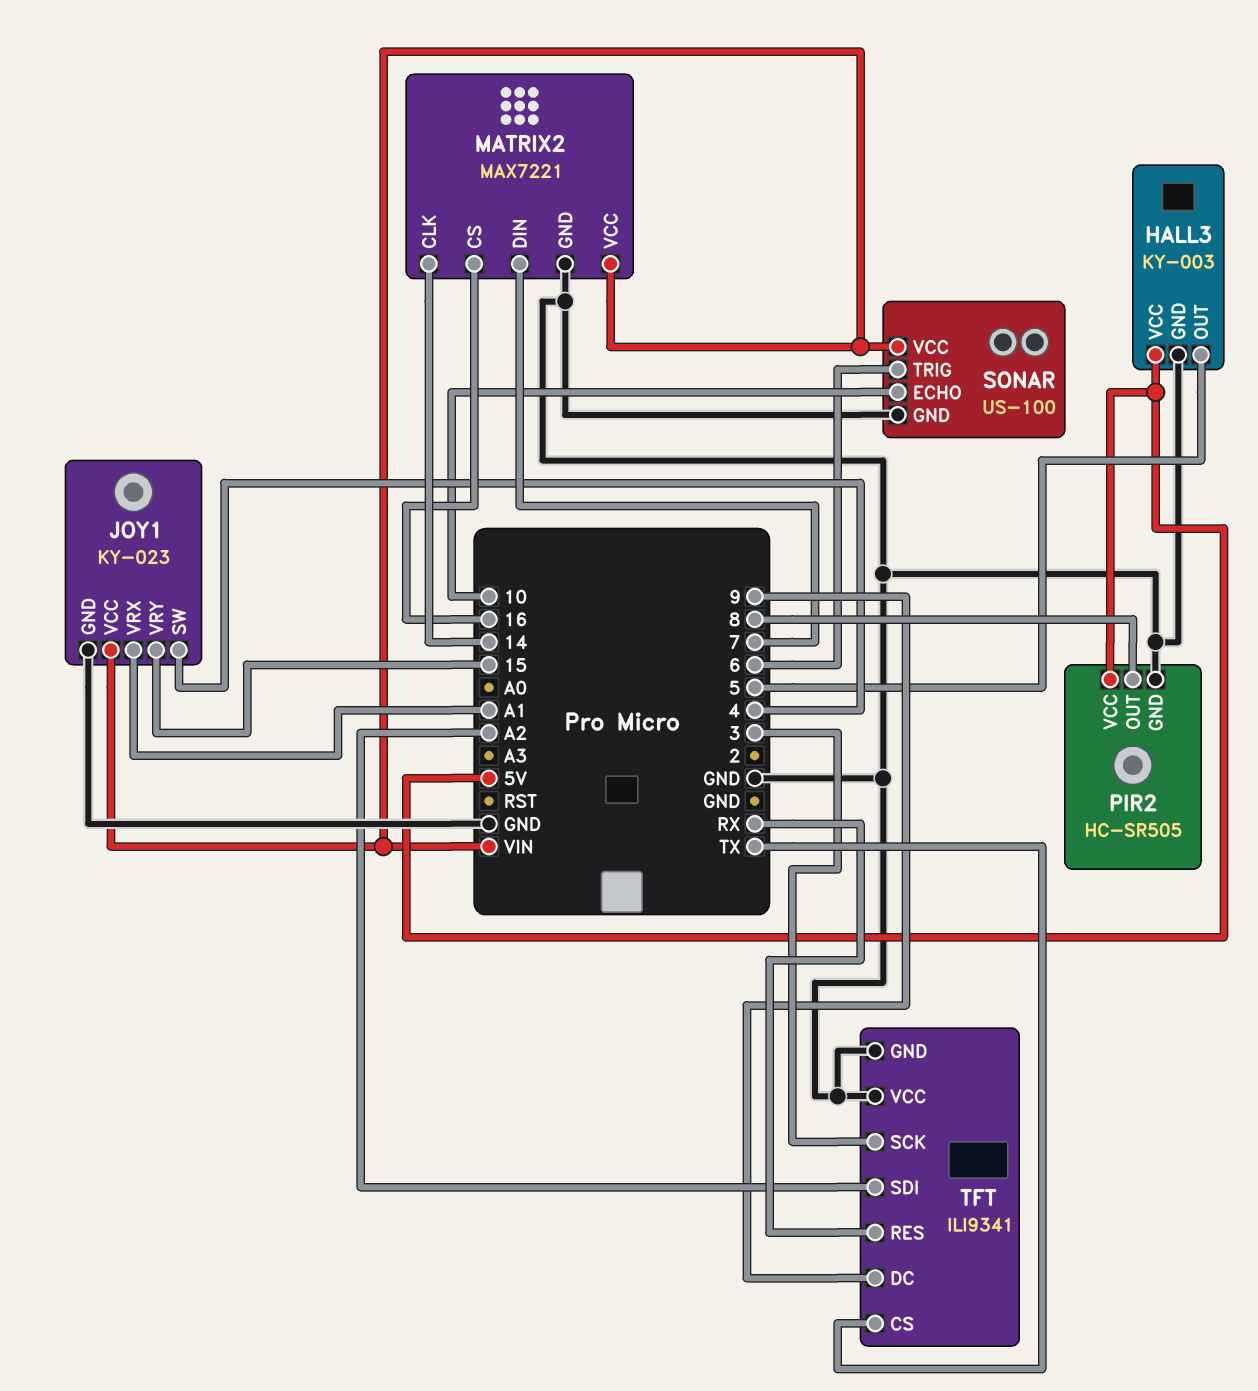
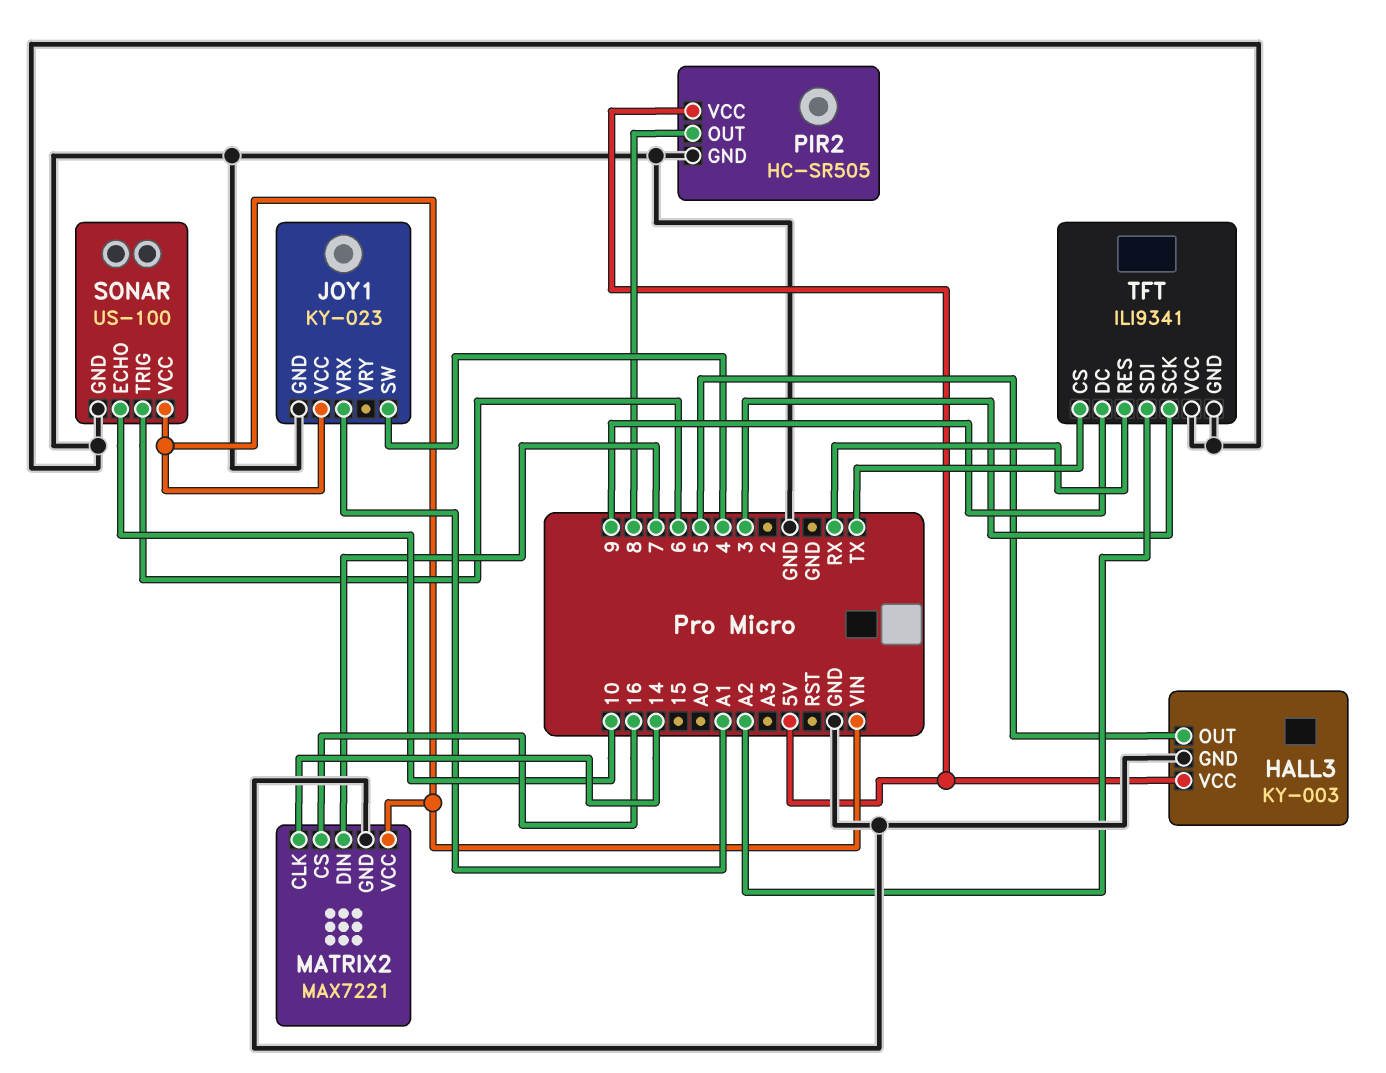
JOY1 pin VRY: 15 -> none

